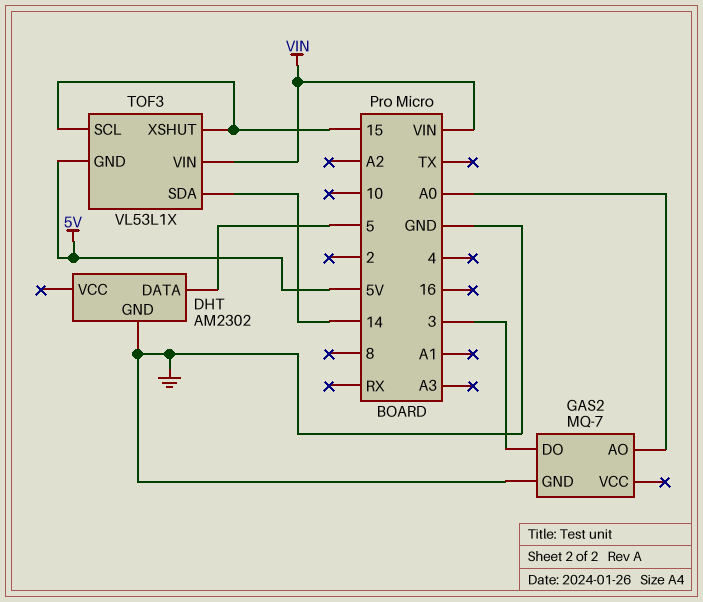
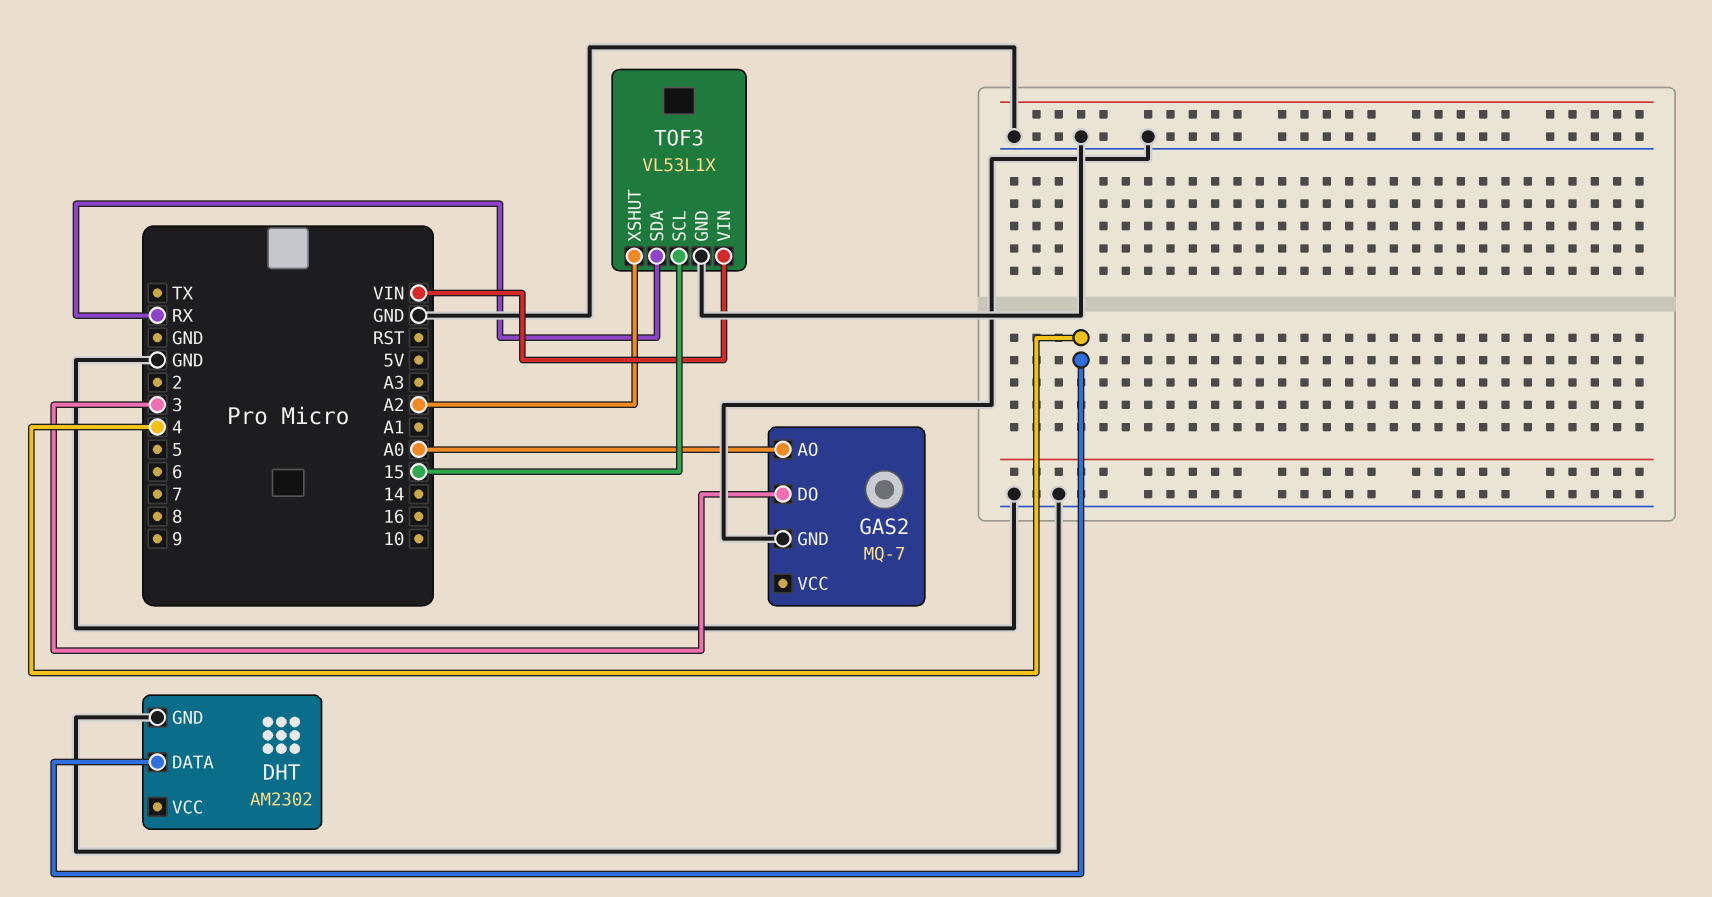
DHT pin DATA: 5 -> 4
TOF3 pin GND: 5V -> GND
TOF3 pin SDA: 14 -> RX
TOF3 pin XSHUT: 15 -> A2

